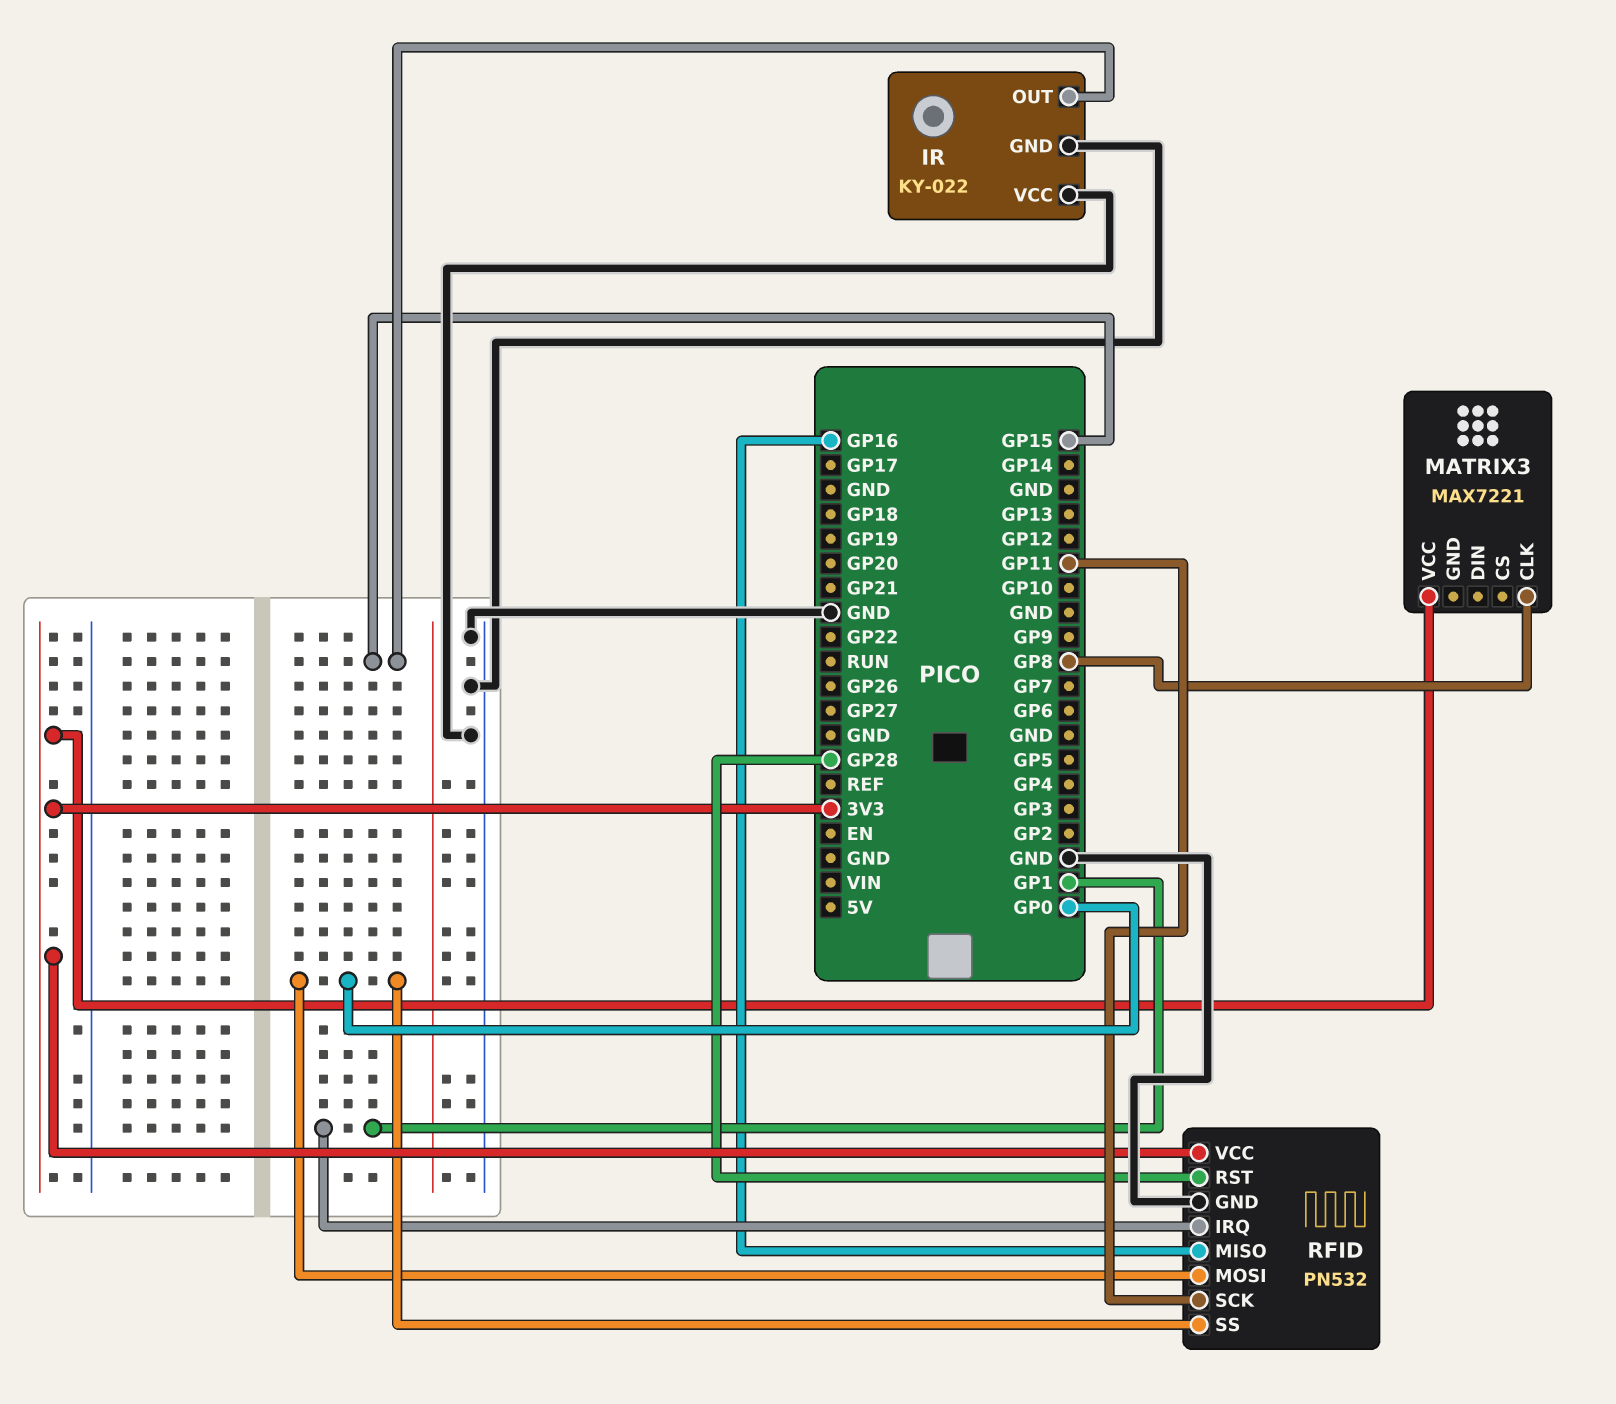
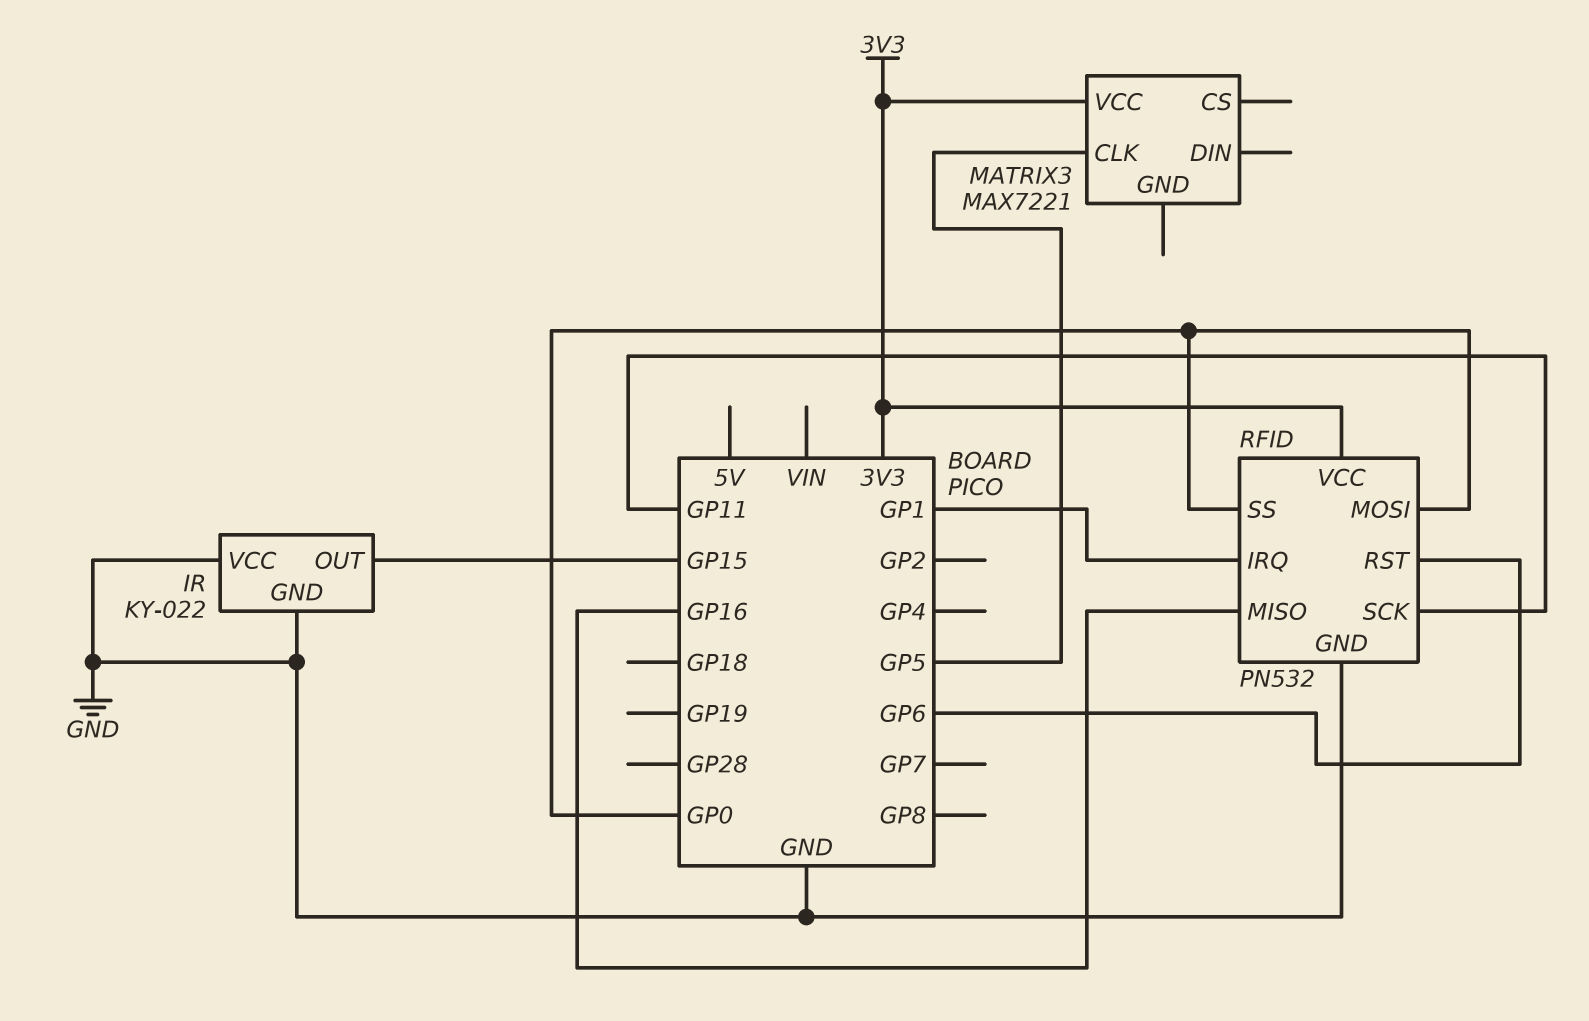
MATRIX3 pin CLK: GP8 -> GP5
RFID pin RST: GP28 -> GP6

